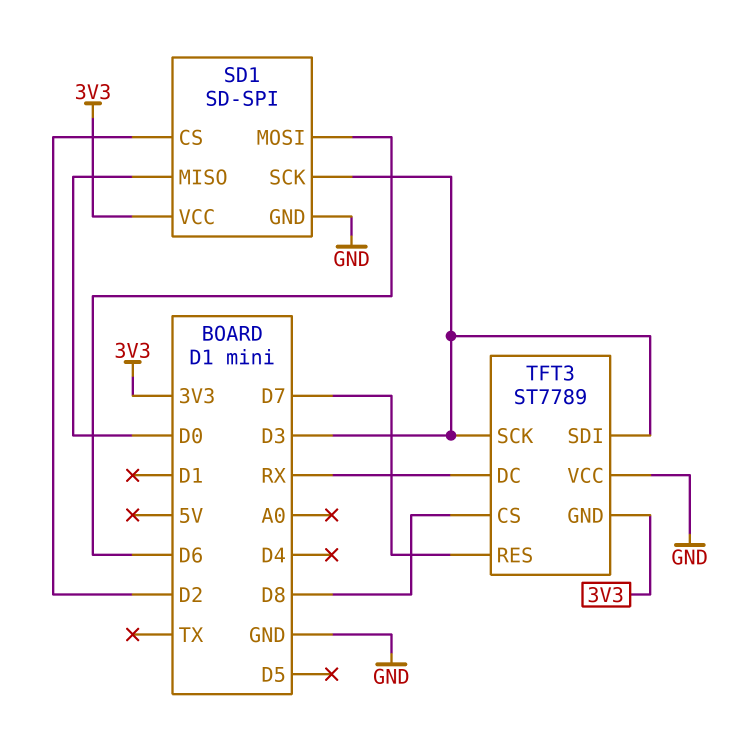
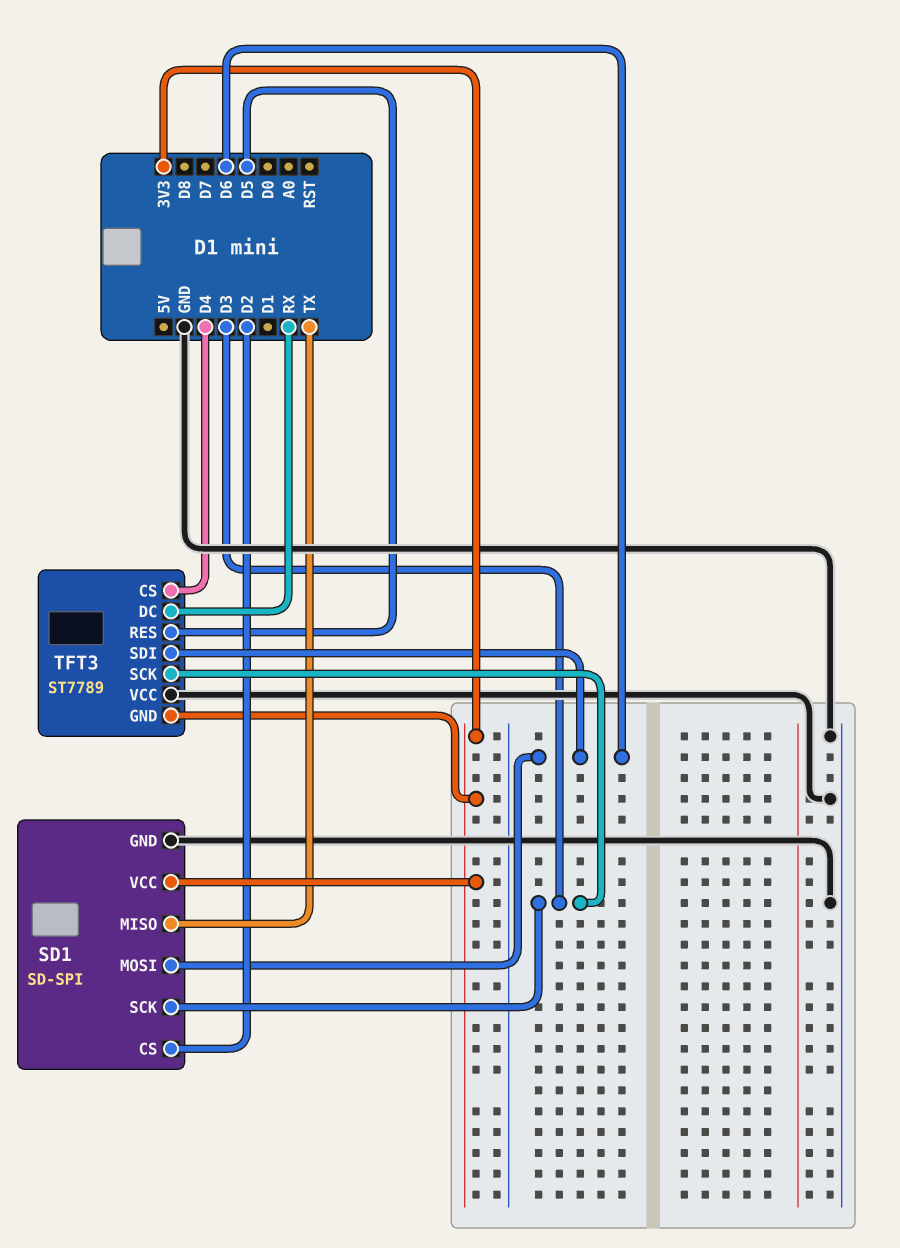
SD1 pin MISO: D0 -> TX
TFT3 pin CS: D8 -> D4
TFT3 pin RES: D7 -> D5
TFT3 pin SDI: D3 -> D6

